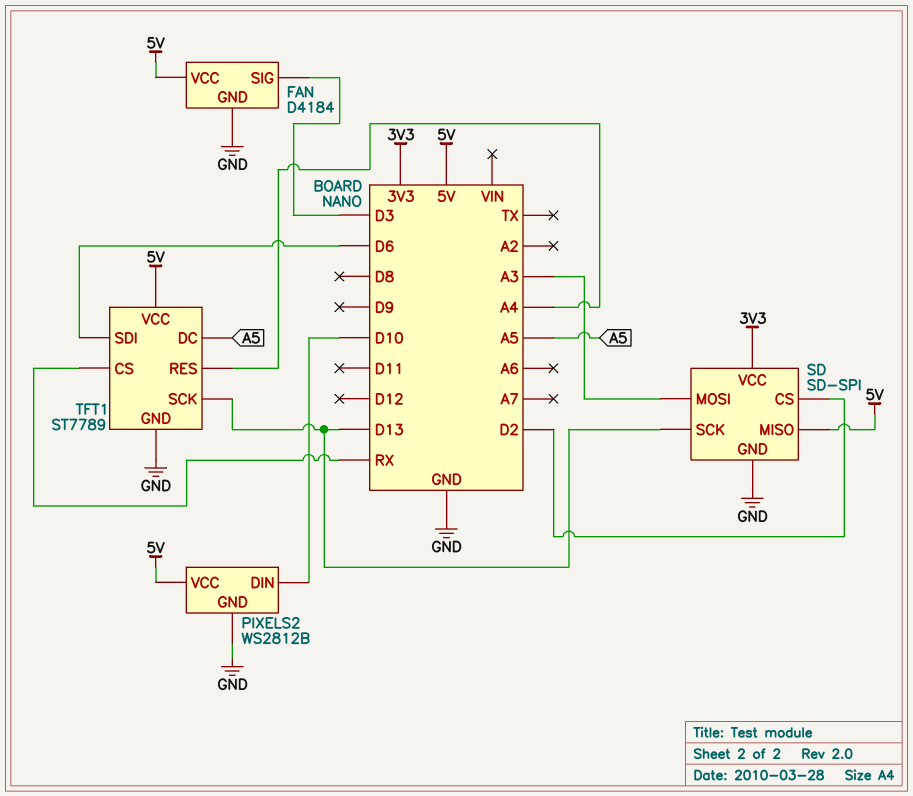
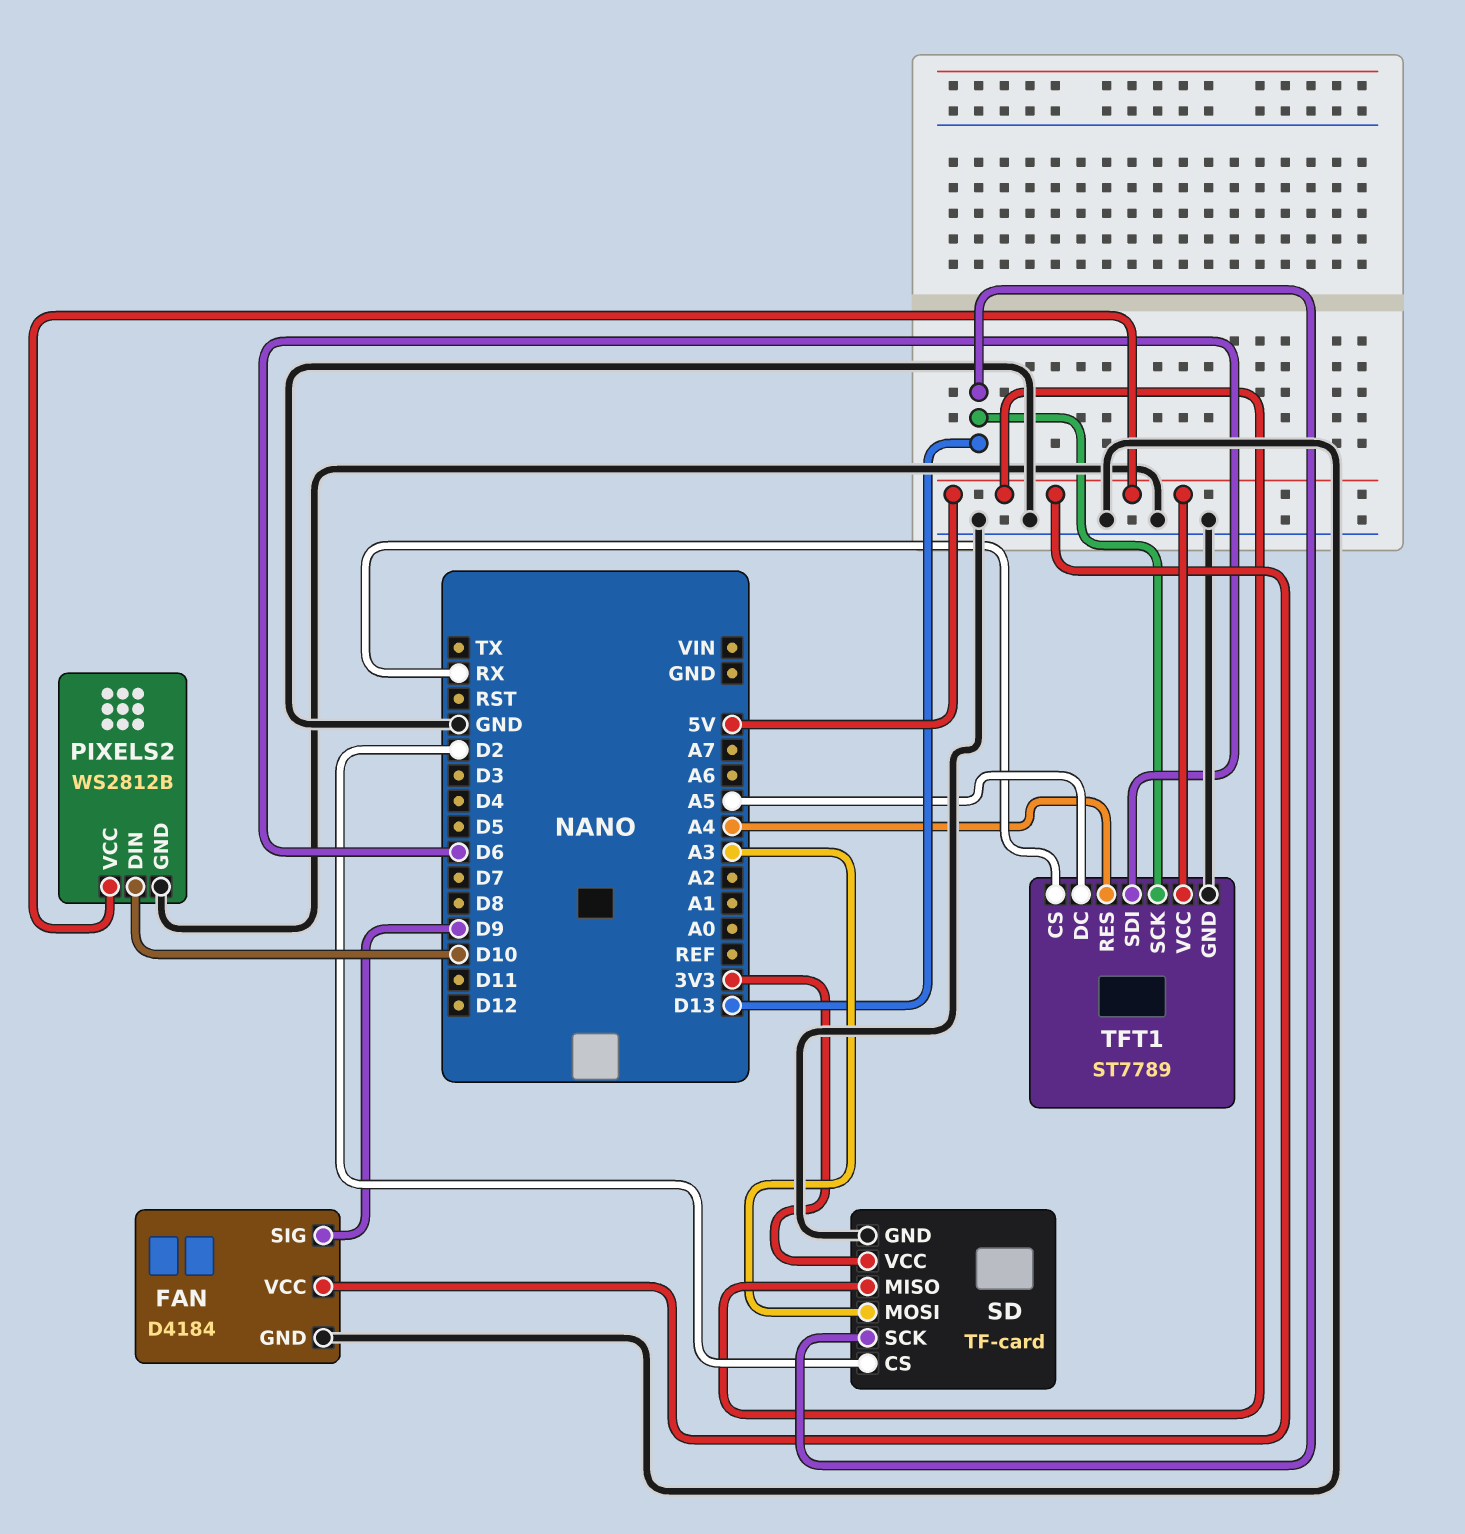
FAN pin SIG: D3 -> D9
SD: SD-SPI -> TF-card

